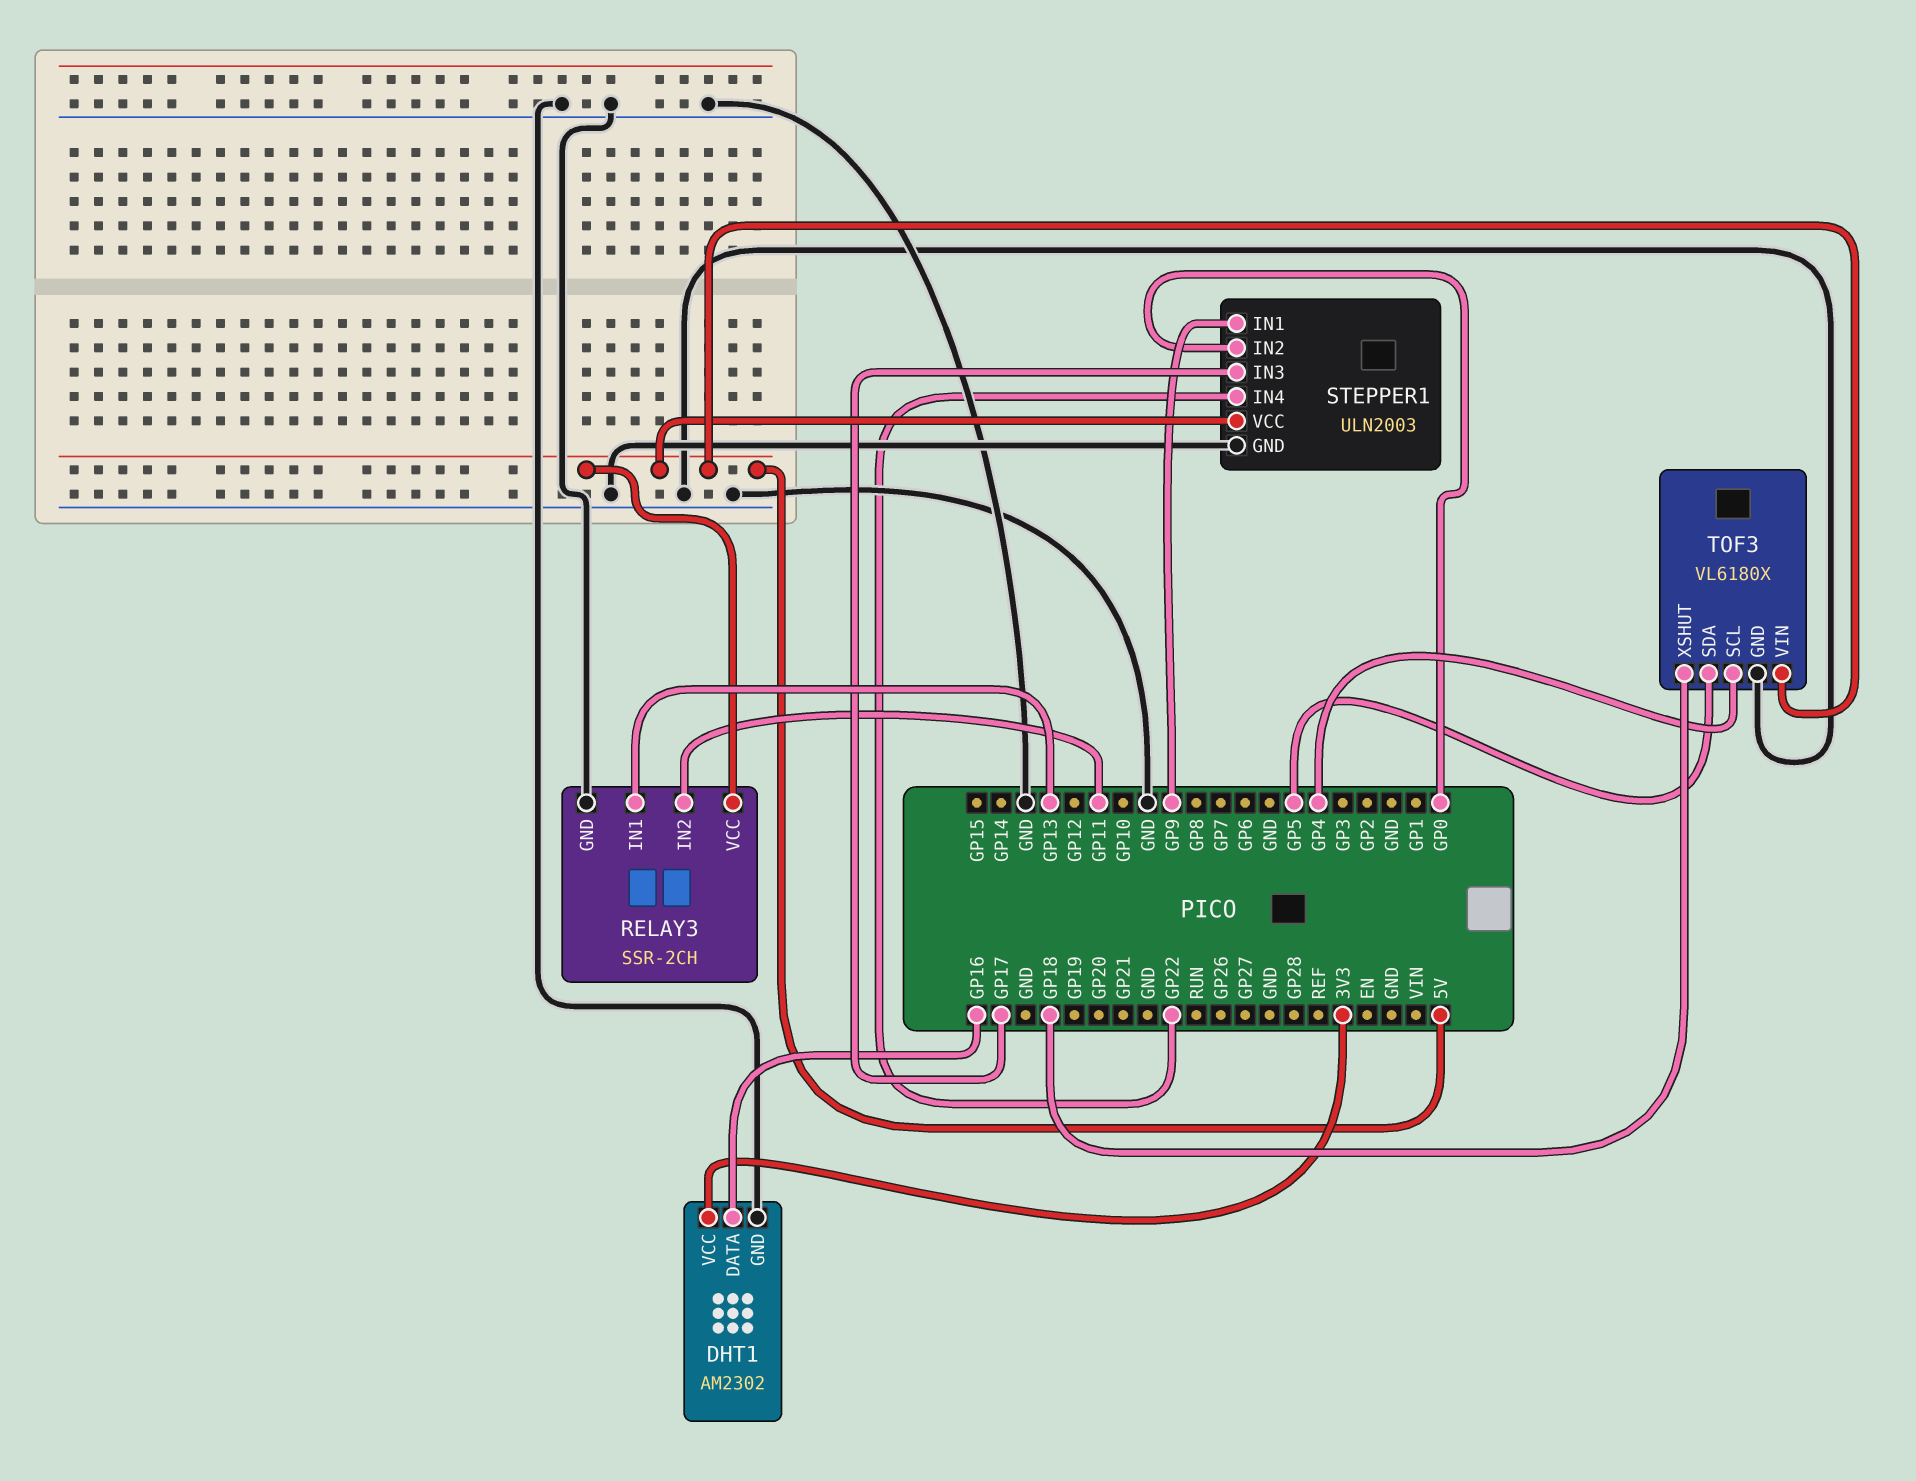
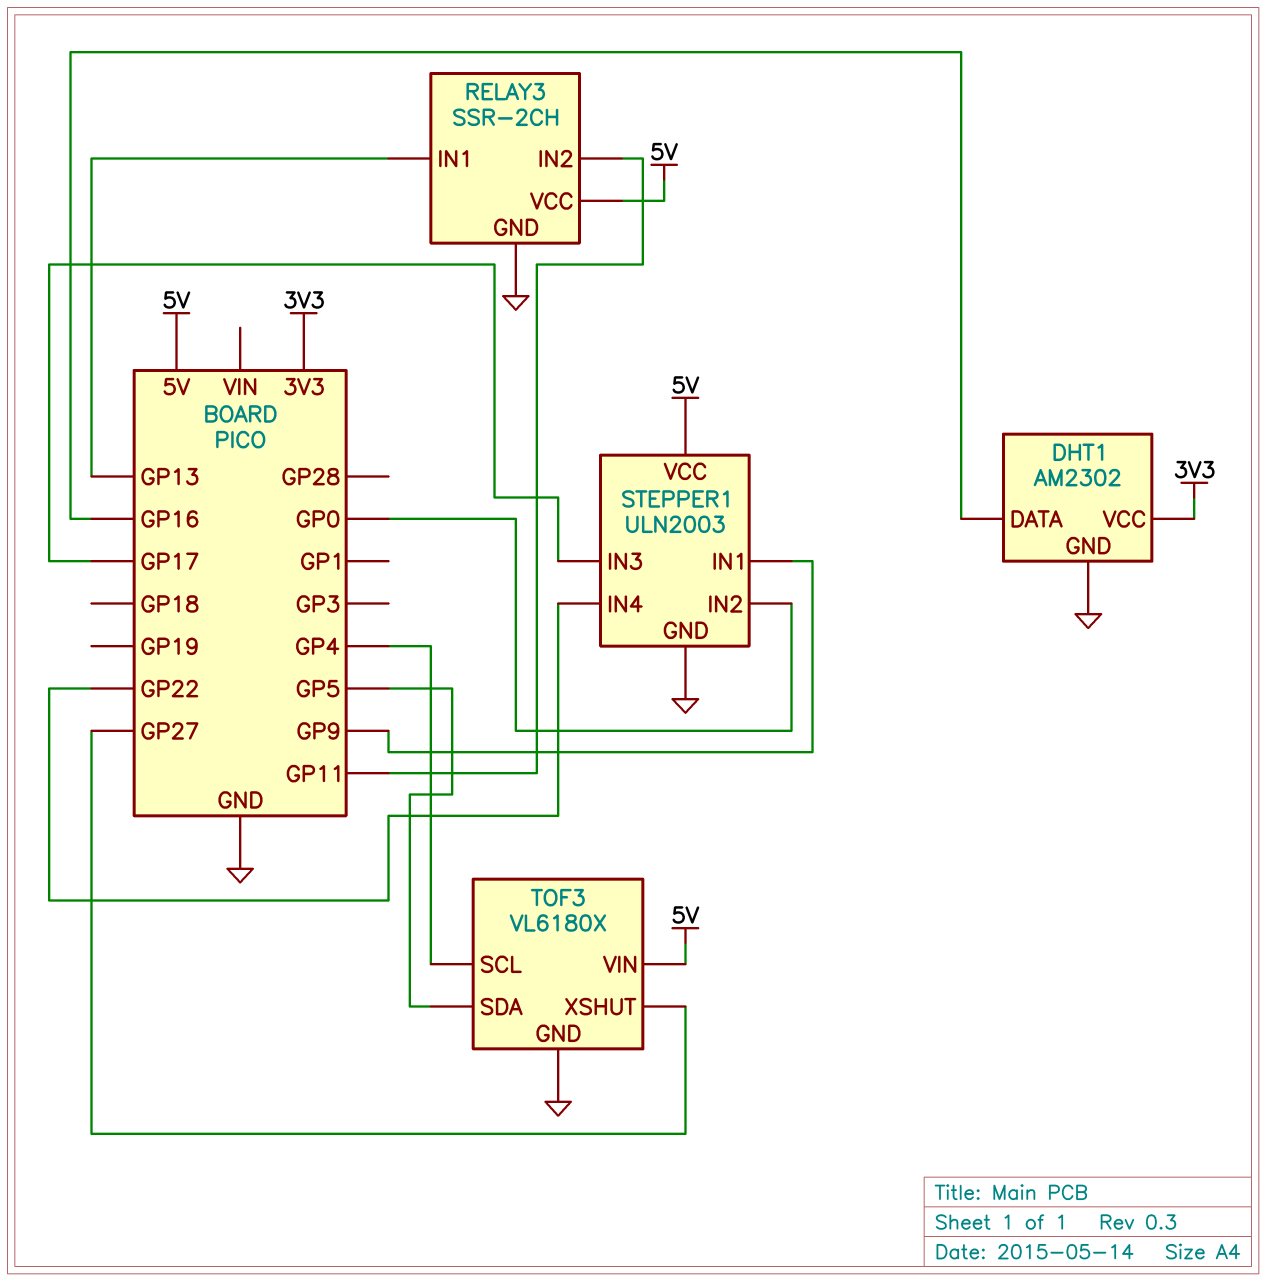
TOF3 pin XSHUT: GP18 -> GP27

